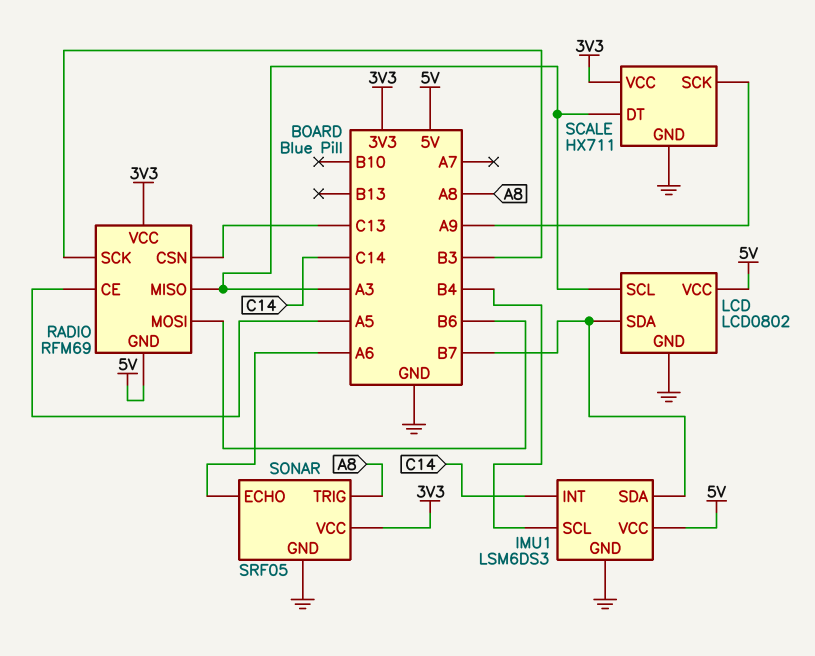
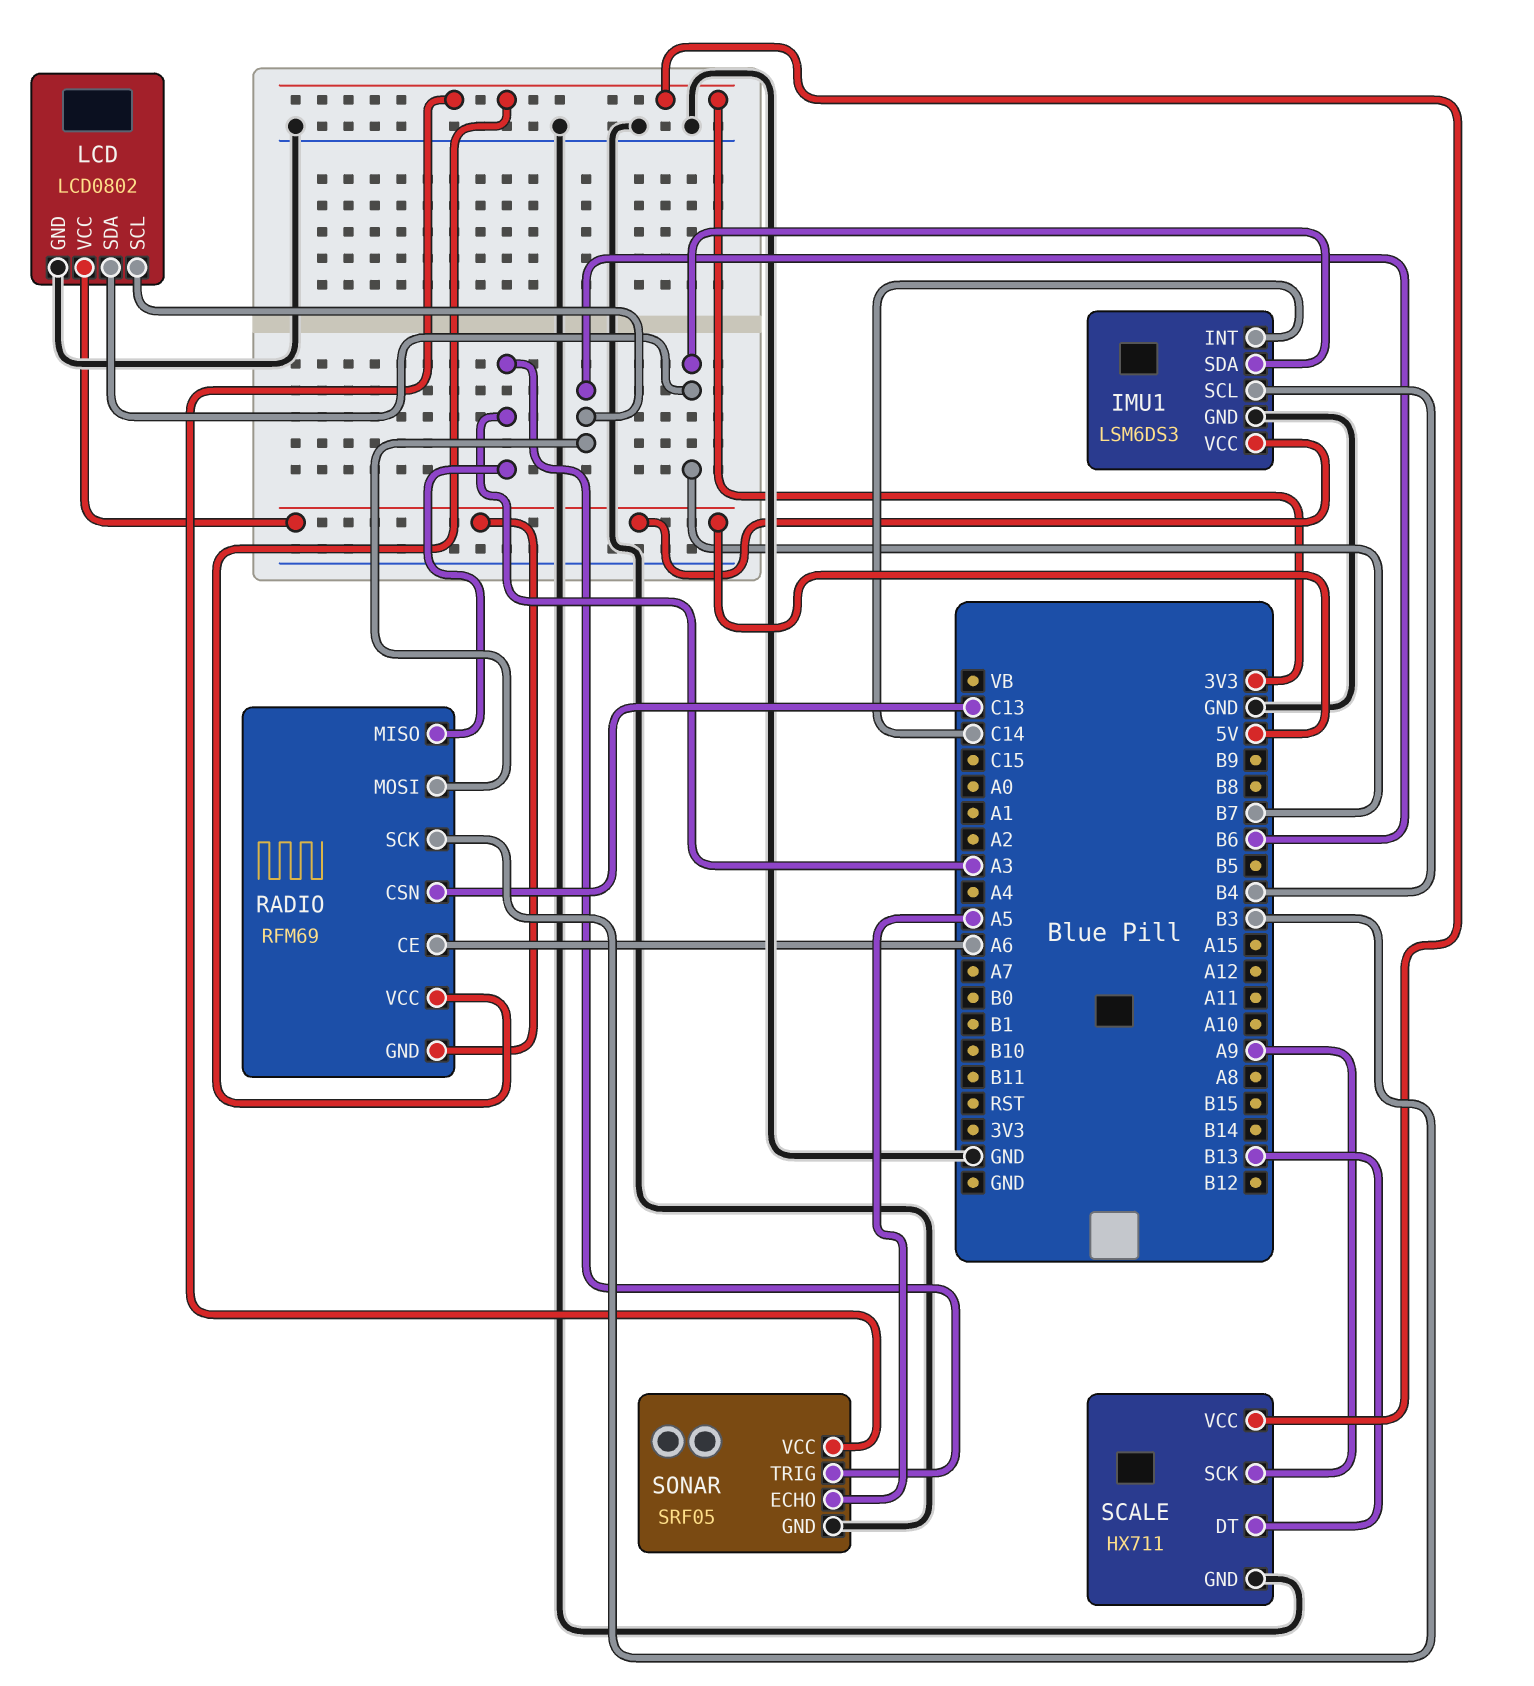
LCD pin SCL: A3 -> B6
RADIO pin CE: A5 -> A6
SCALE pin DT: A3 -> B13
SONAR pin ECHO: A6 -> A5
SONAR pin TRIG: A8 -> A3

